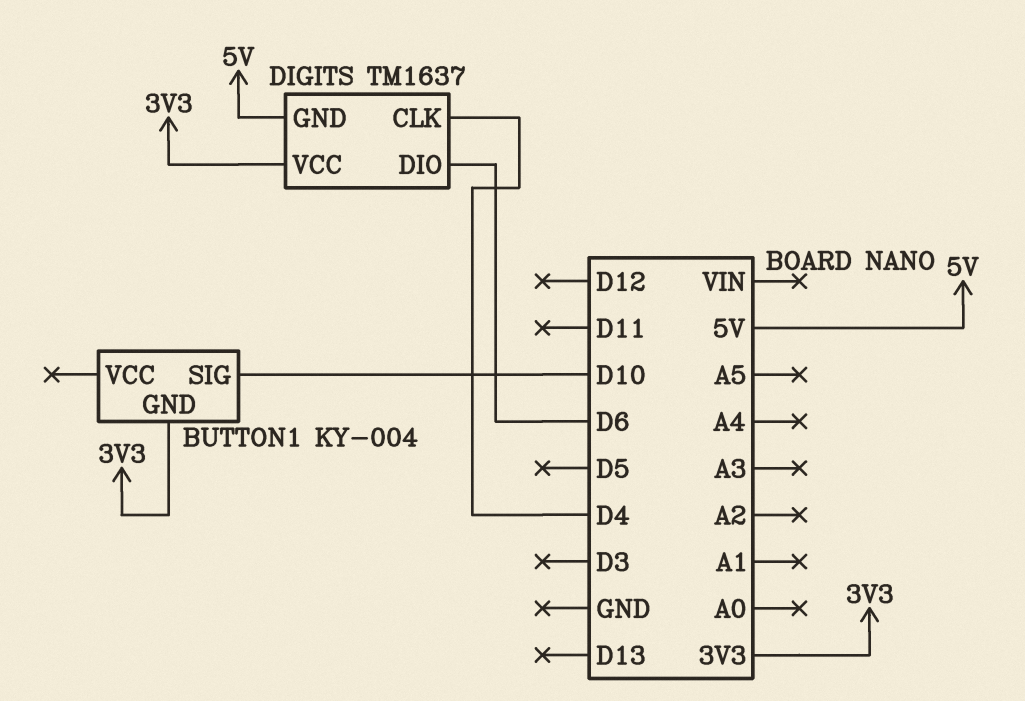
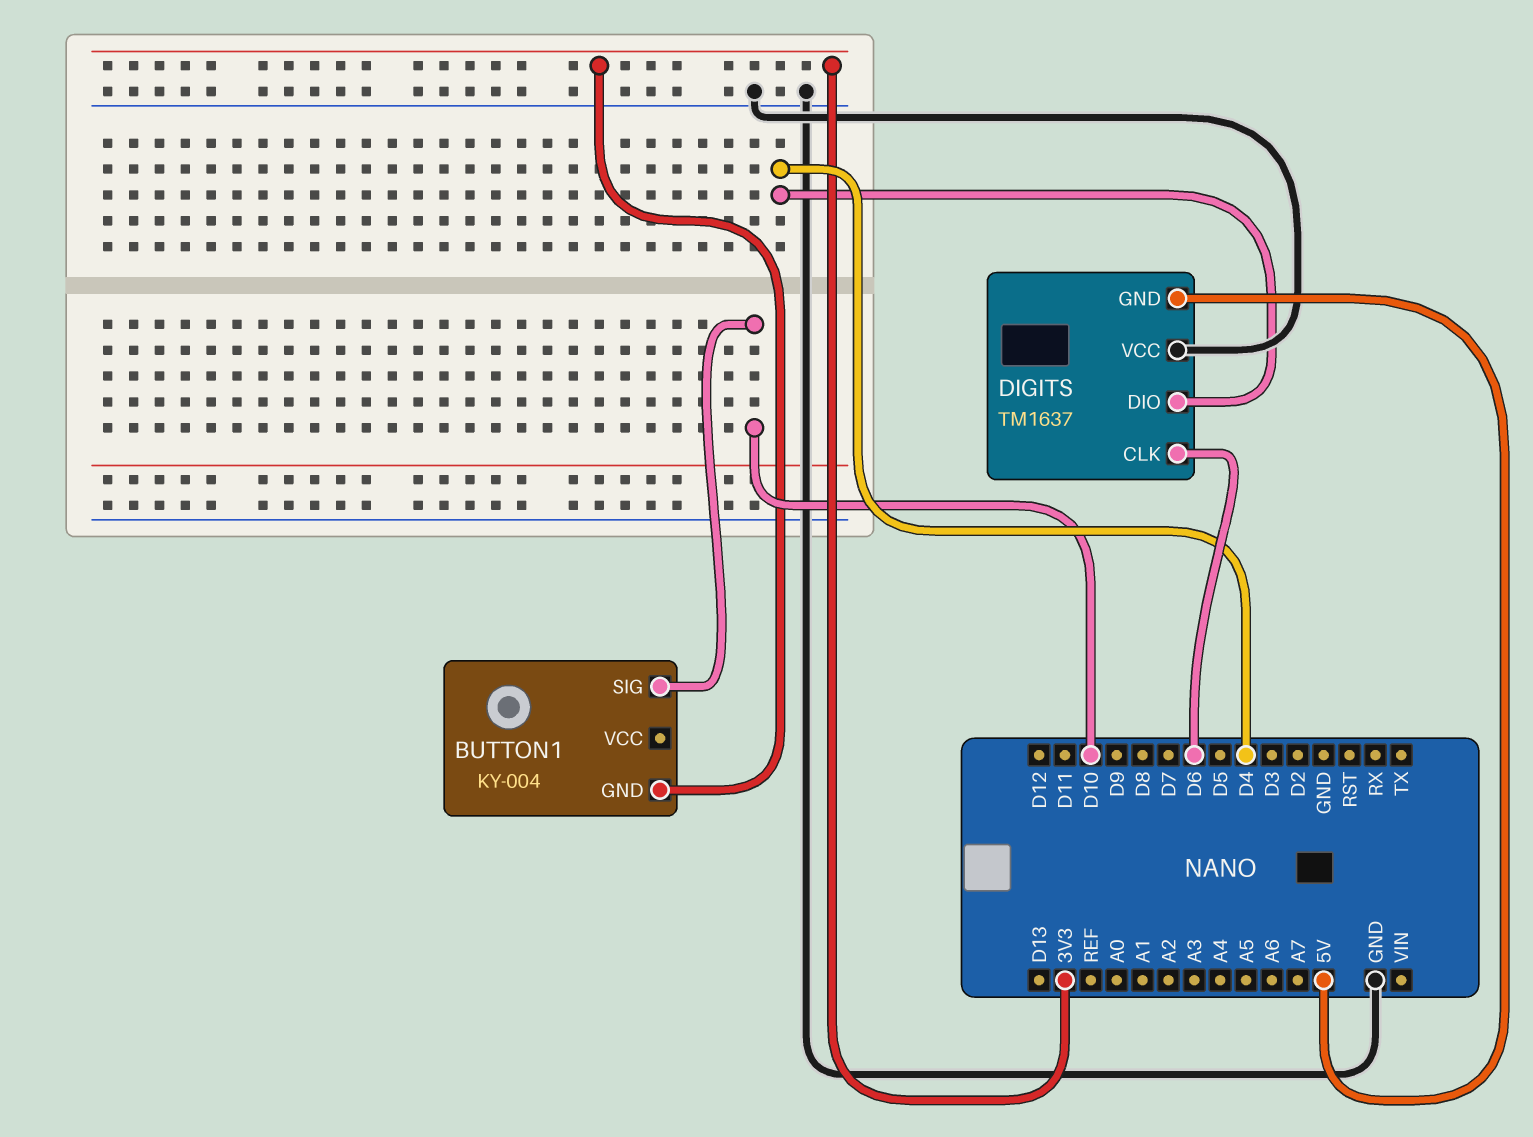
DIGITS pin CLK: D4 -> D6
DIGITS pin DIO: D6 -> D4
DIGITS pin VCC: 3V3 -> GND

